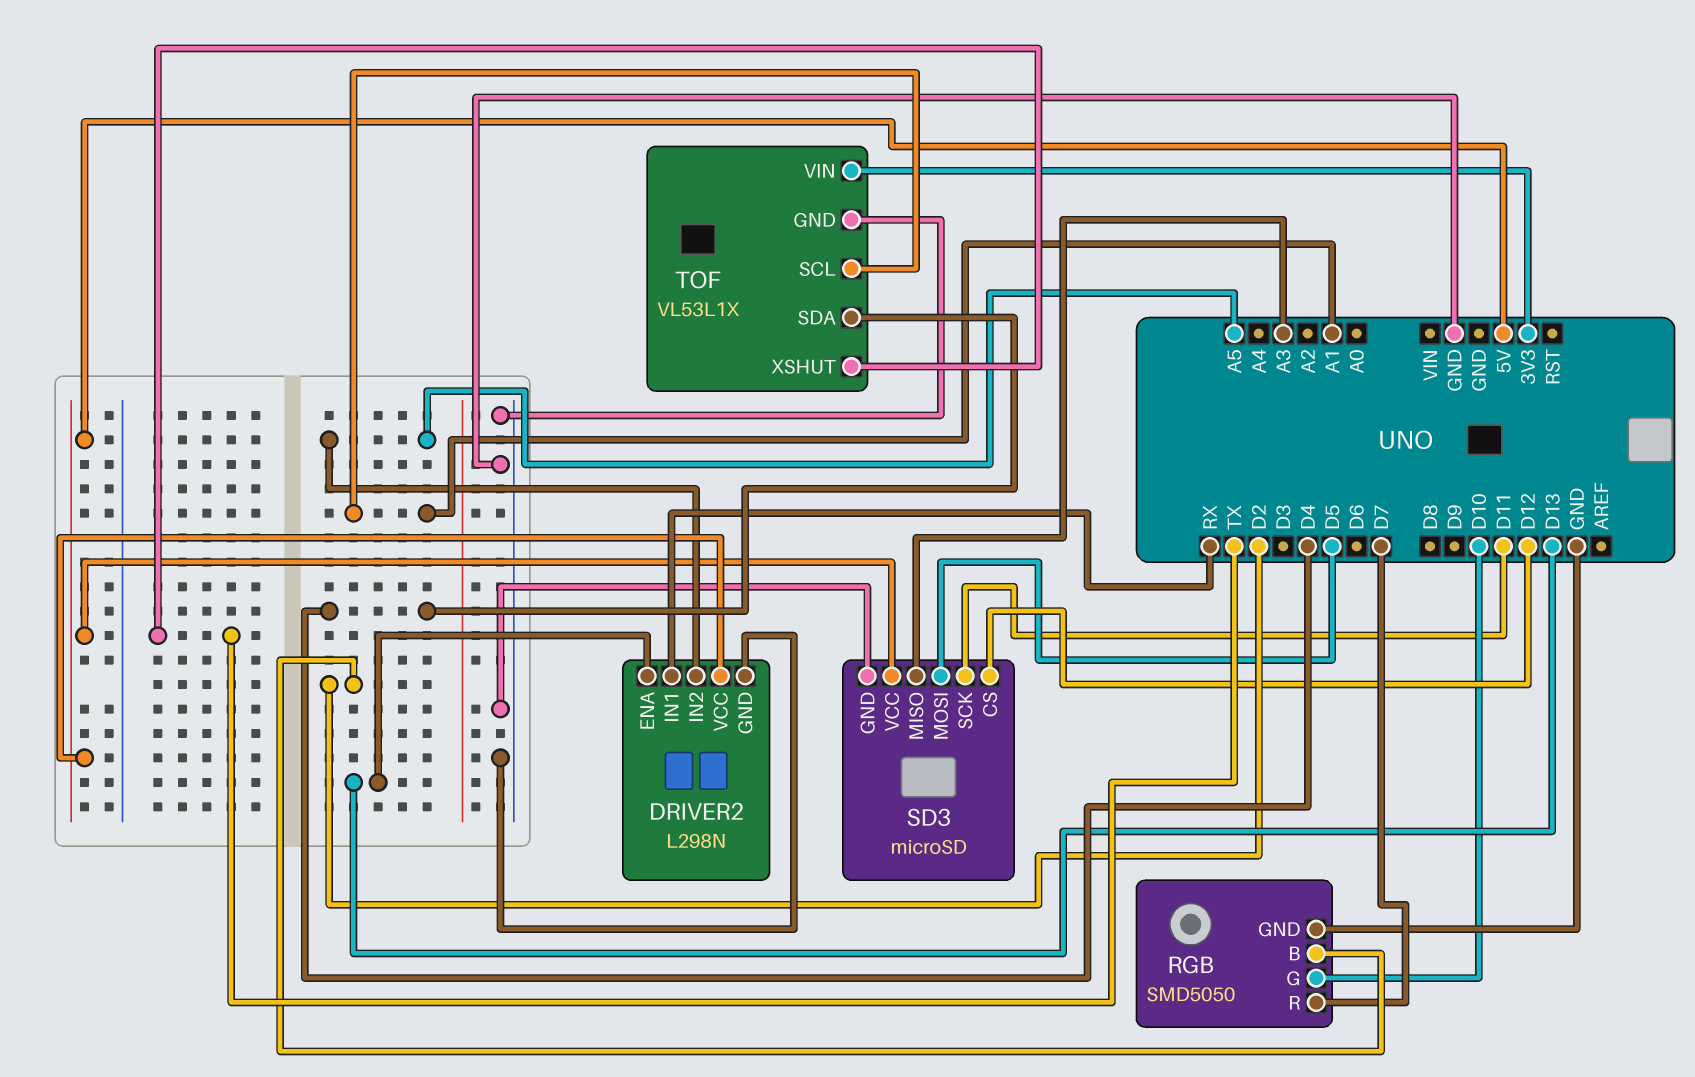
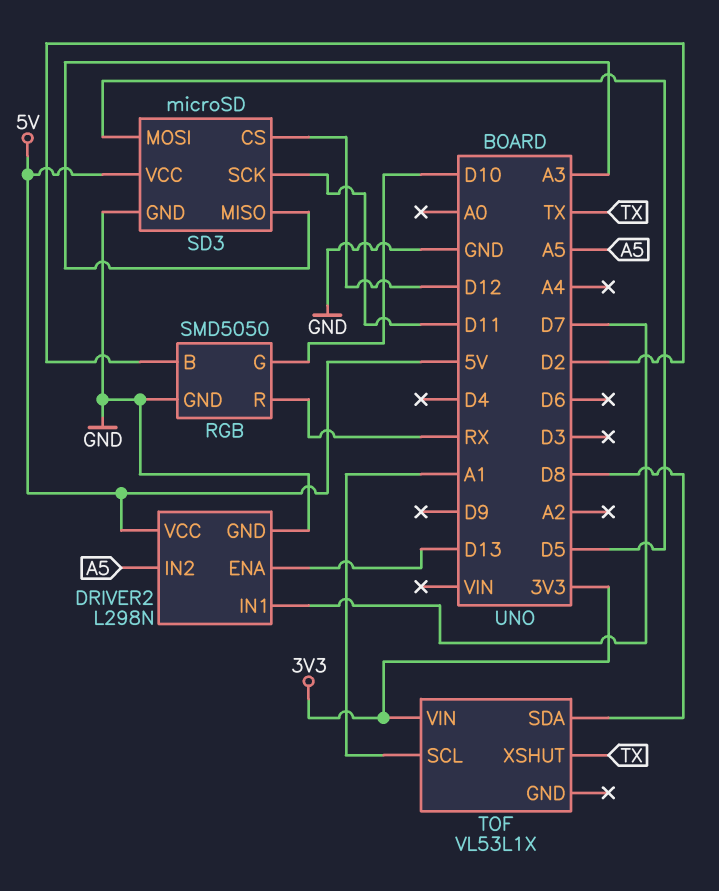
DRIVER2 pin IN1: RX -> D7
RGB pin R: D7 -> RX
TOF pin GND: GND -> none
TOF pin SDA: D4 -> D8

